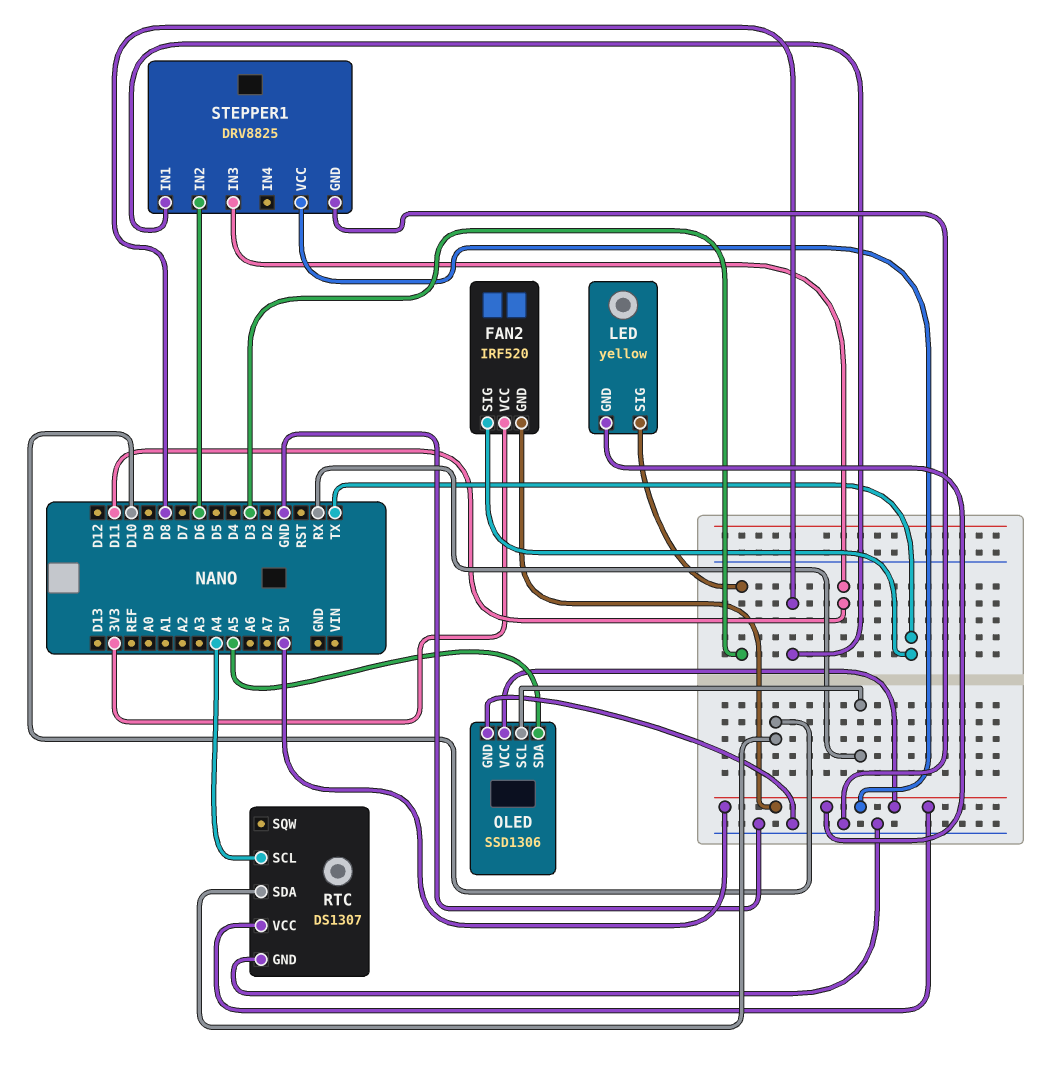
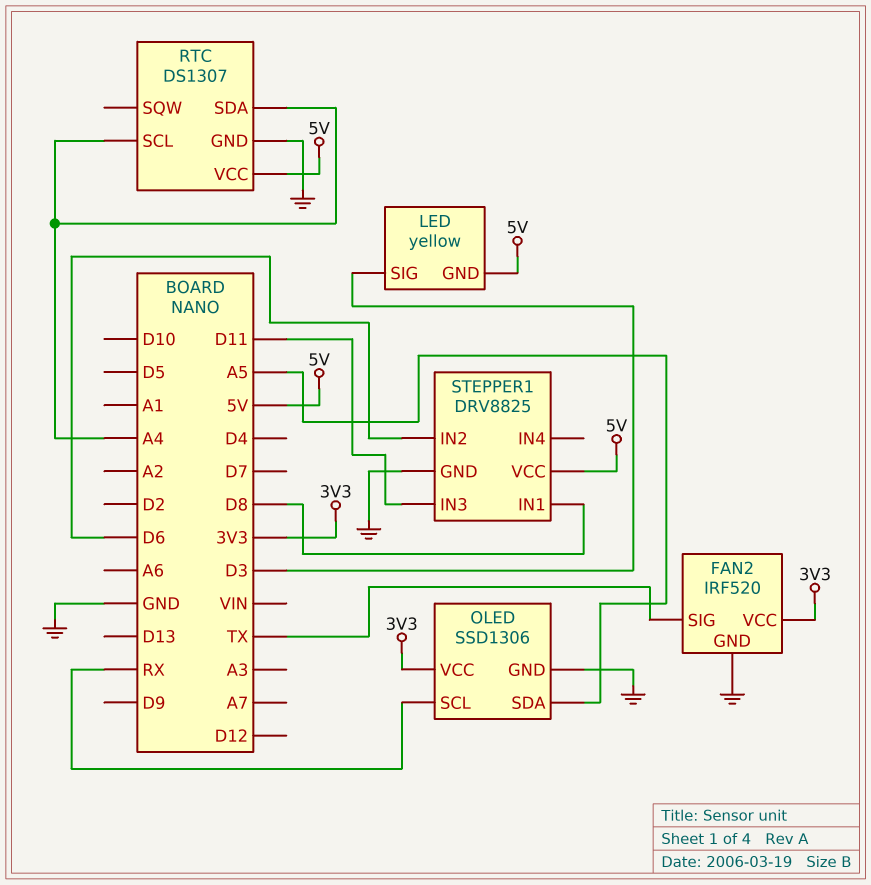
FAN2 pin GND: 5V -> GND
OLED pin VCC: 5V -> 3V3
RTC pin SDA: D10 -> A4

